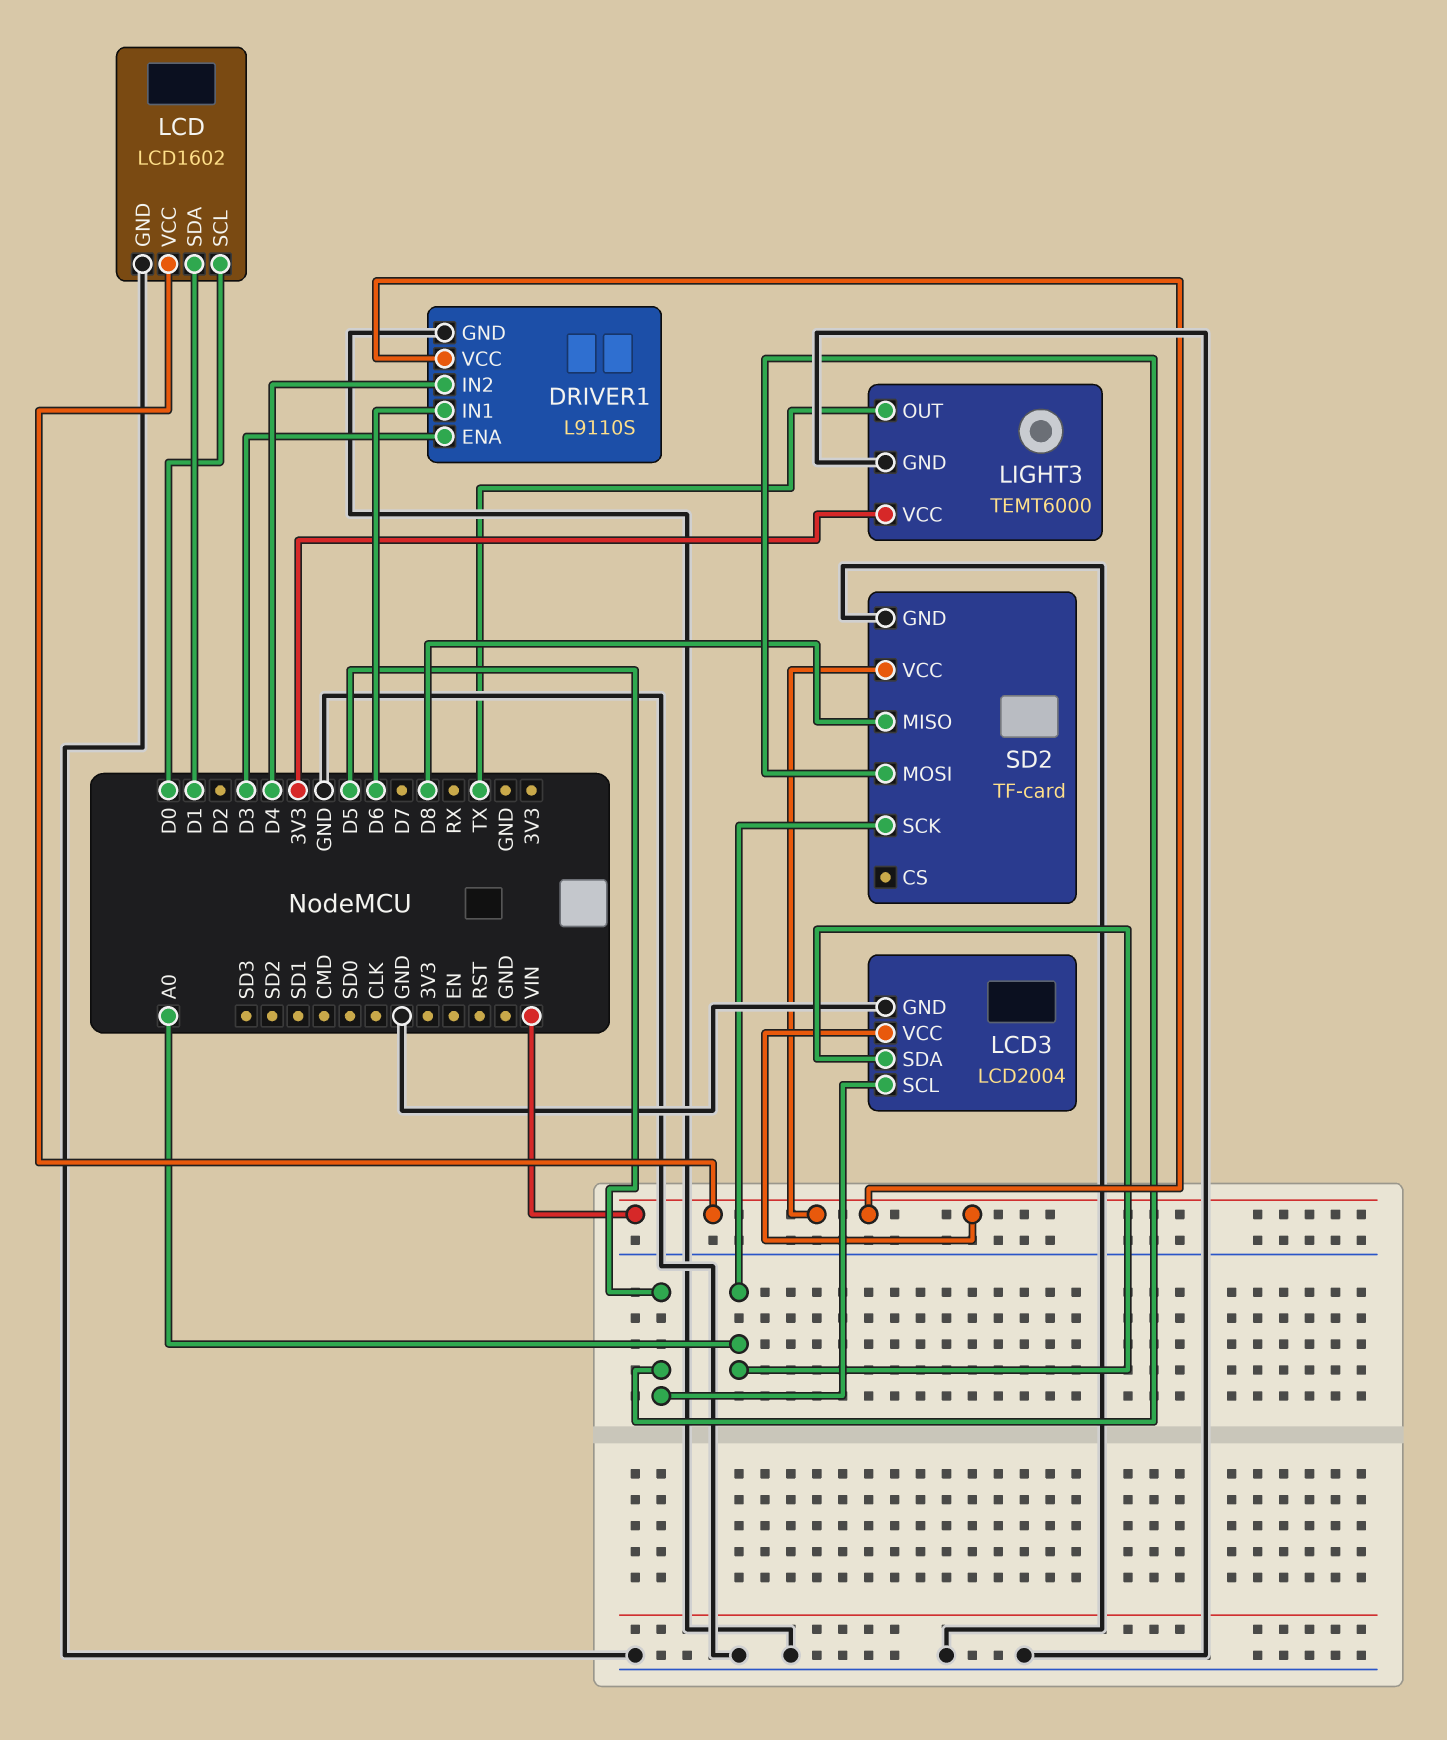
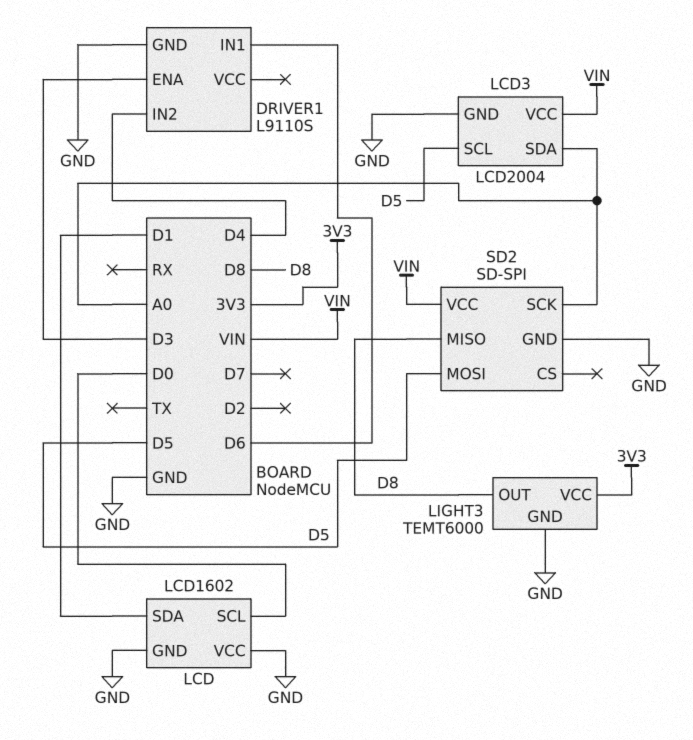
DRIVER1 pin VCC: VIN -> none
LCD pin VCC: VIN -> GND
LIGHT3 pin OUT: TX -> D8
SD2: TF-card -> SD-SPI

